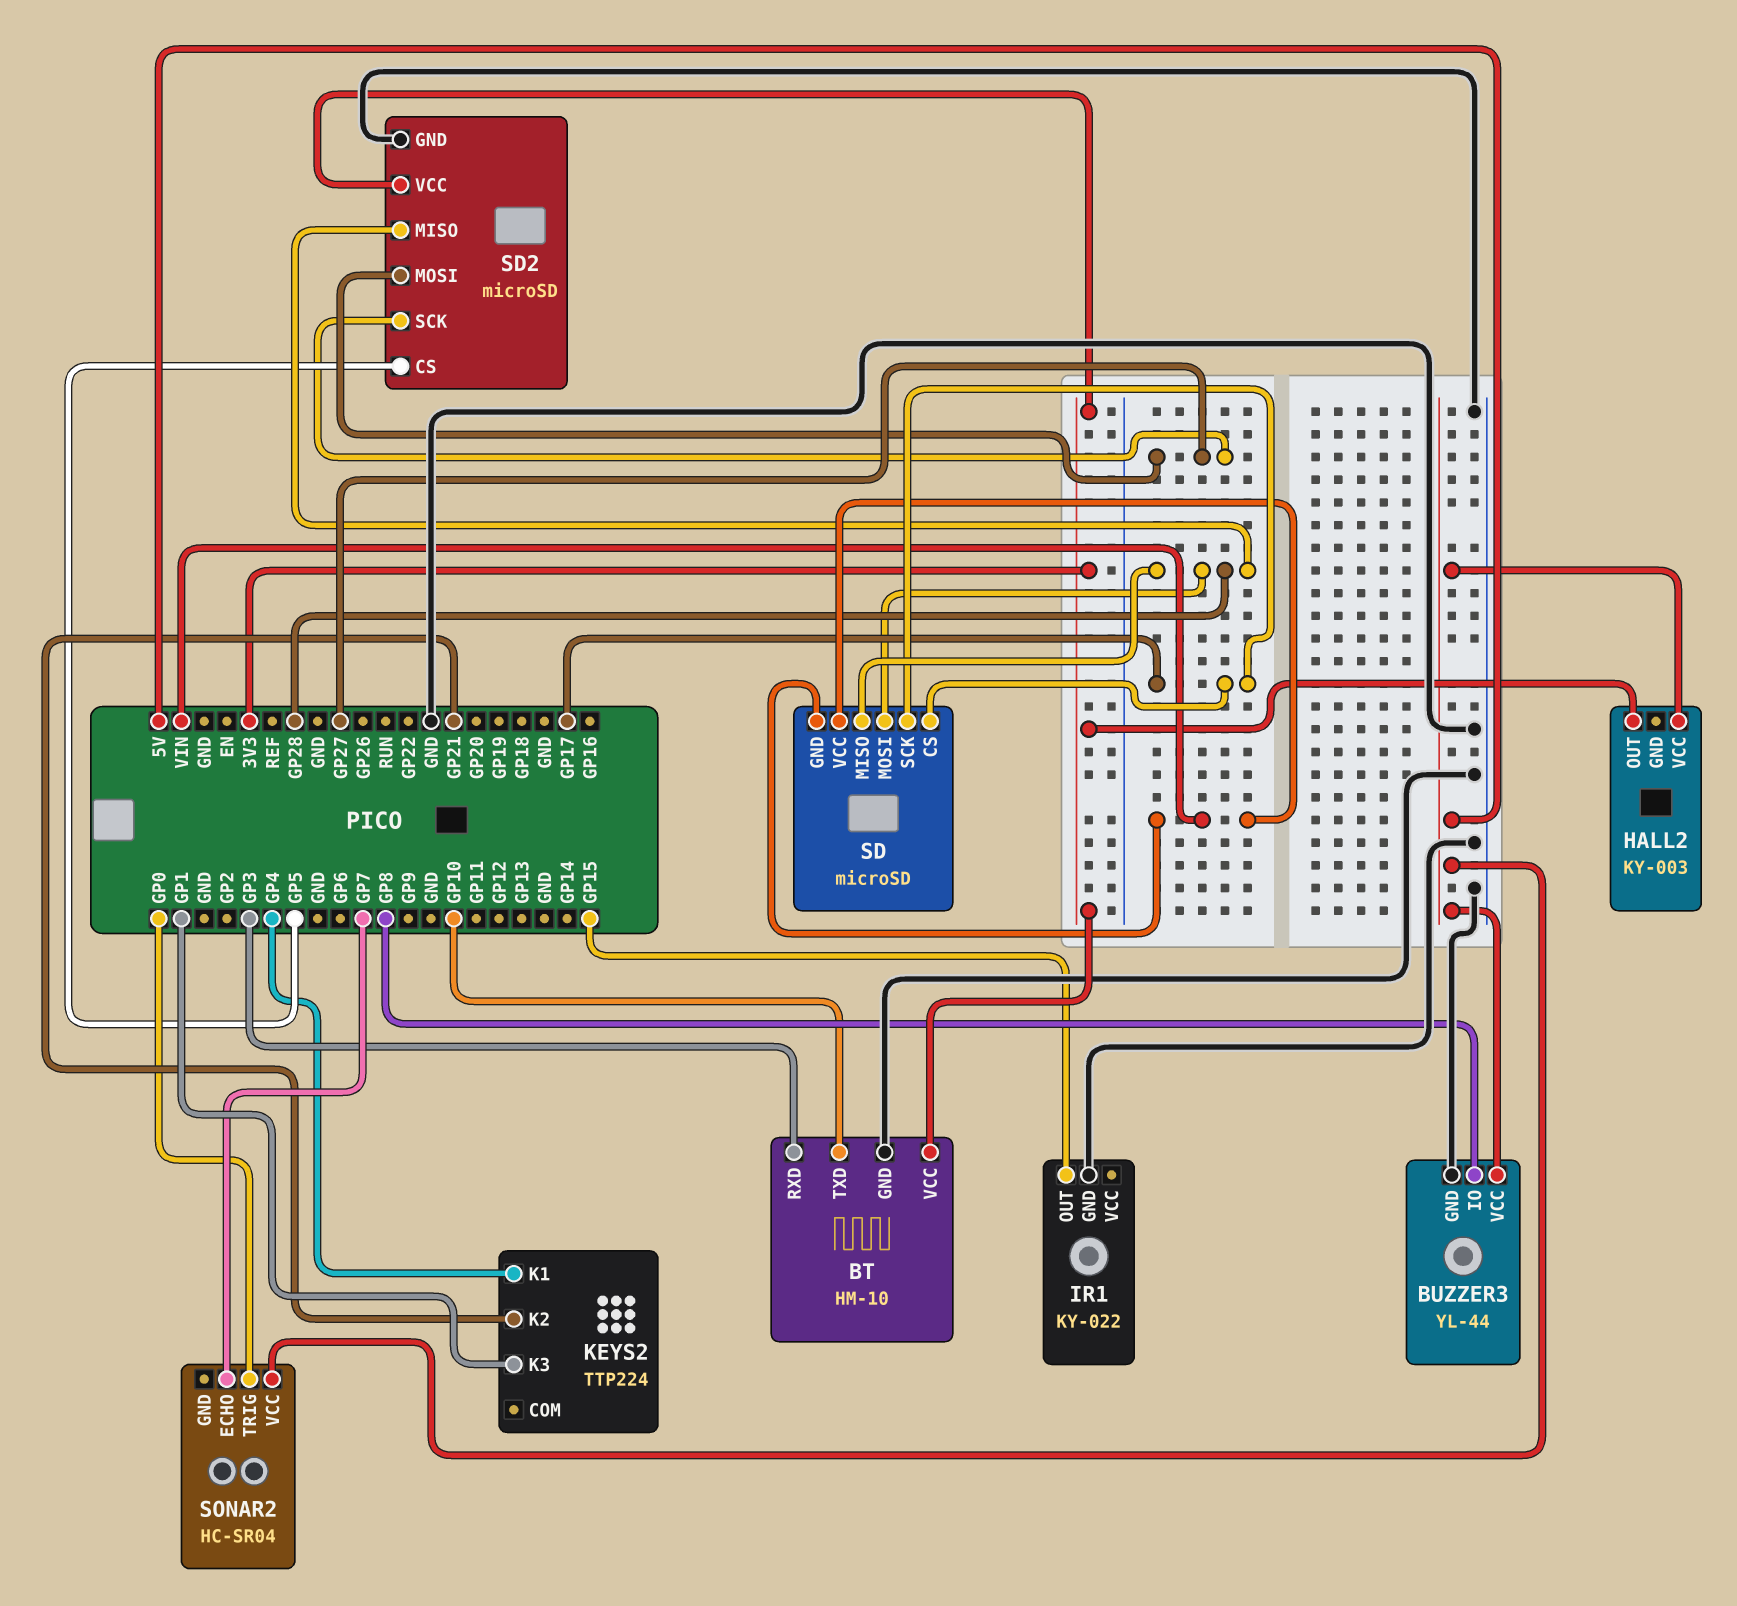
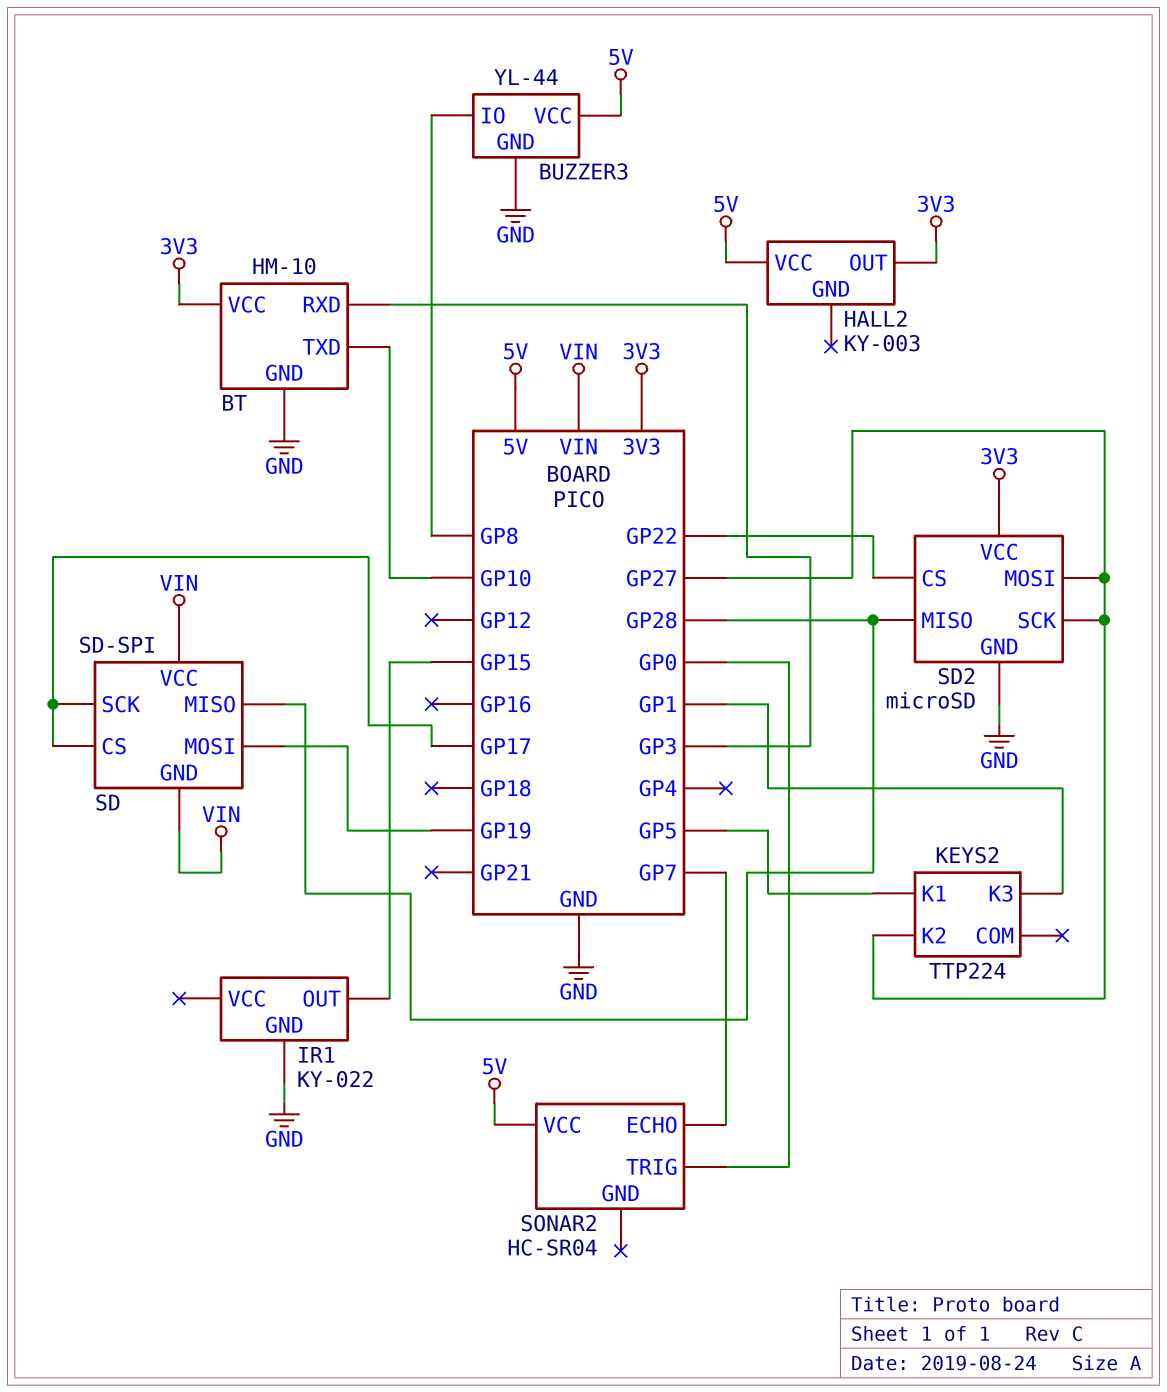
KEYS2 pin K1: GP4 -> GP5
KEYS2 pin K2: GP21 -> GP27
SD: microSD -> SD-SPI
SD pin MOSI: GP28 -> GP19
SD2 pin CS: GP5 -> GP22

